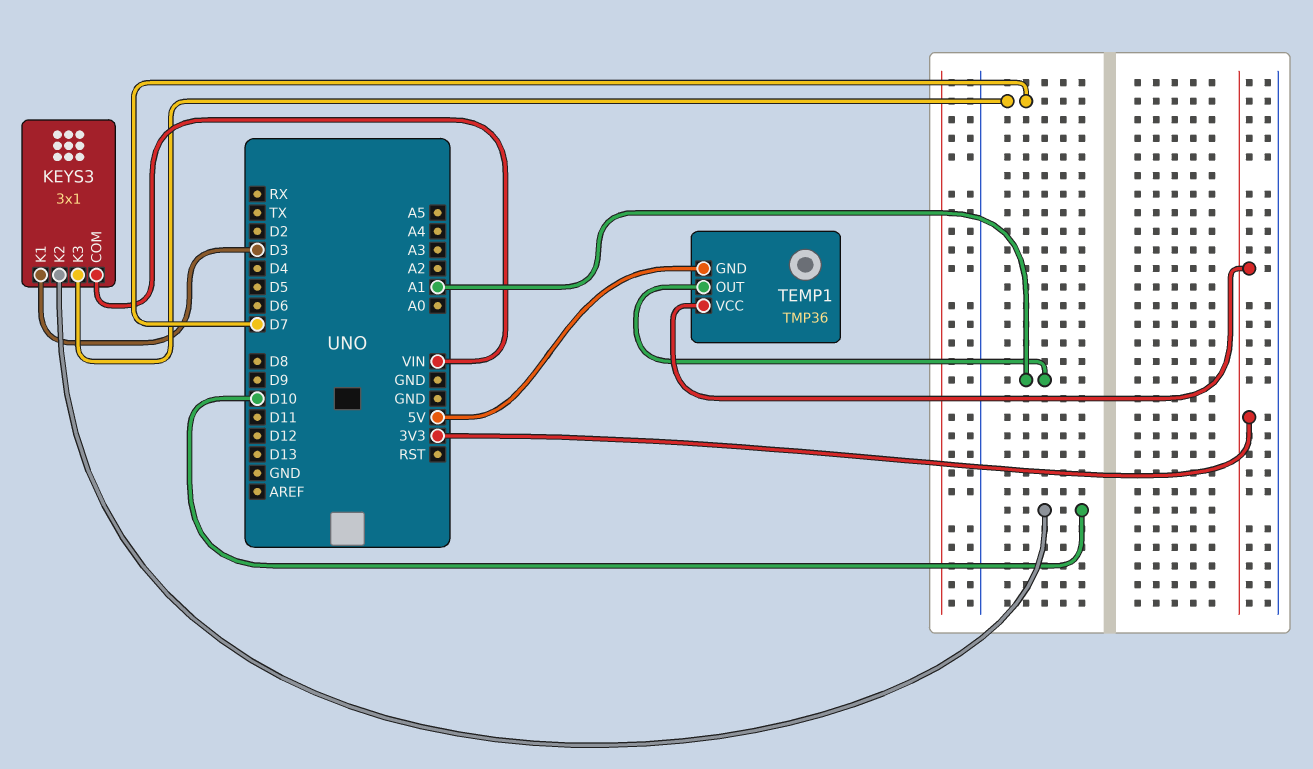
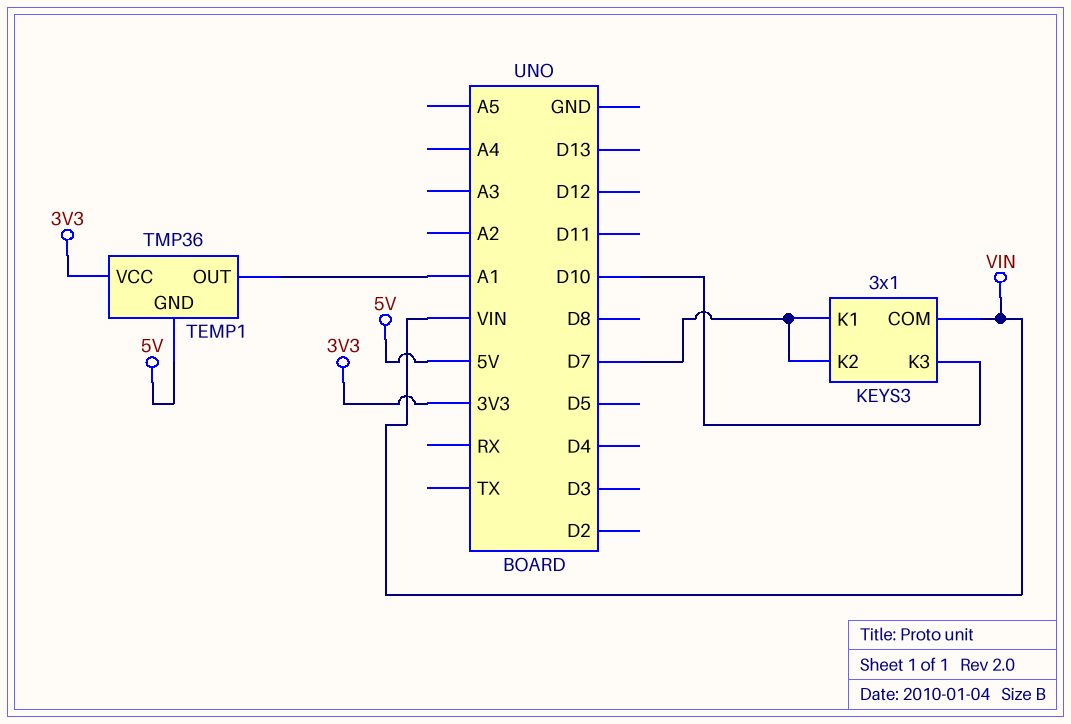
KEYS3 pin K1: D3 -> D7
KEYS3 pin K2: D10 -> D7
KEYS3 pin K3: D7 -> D10

